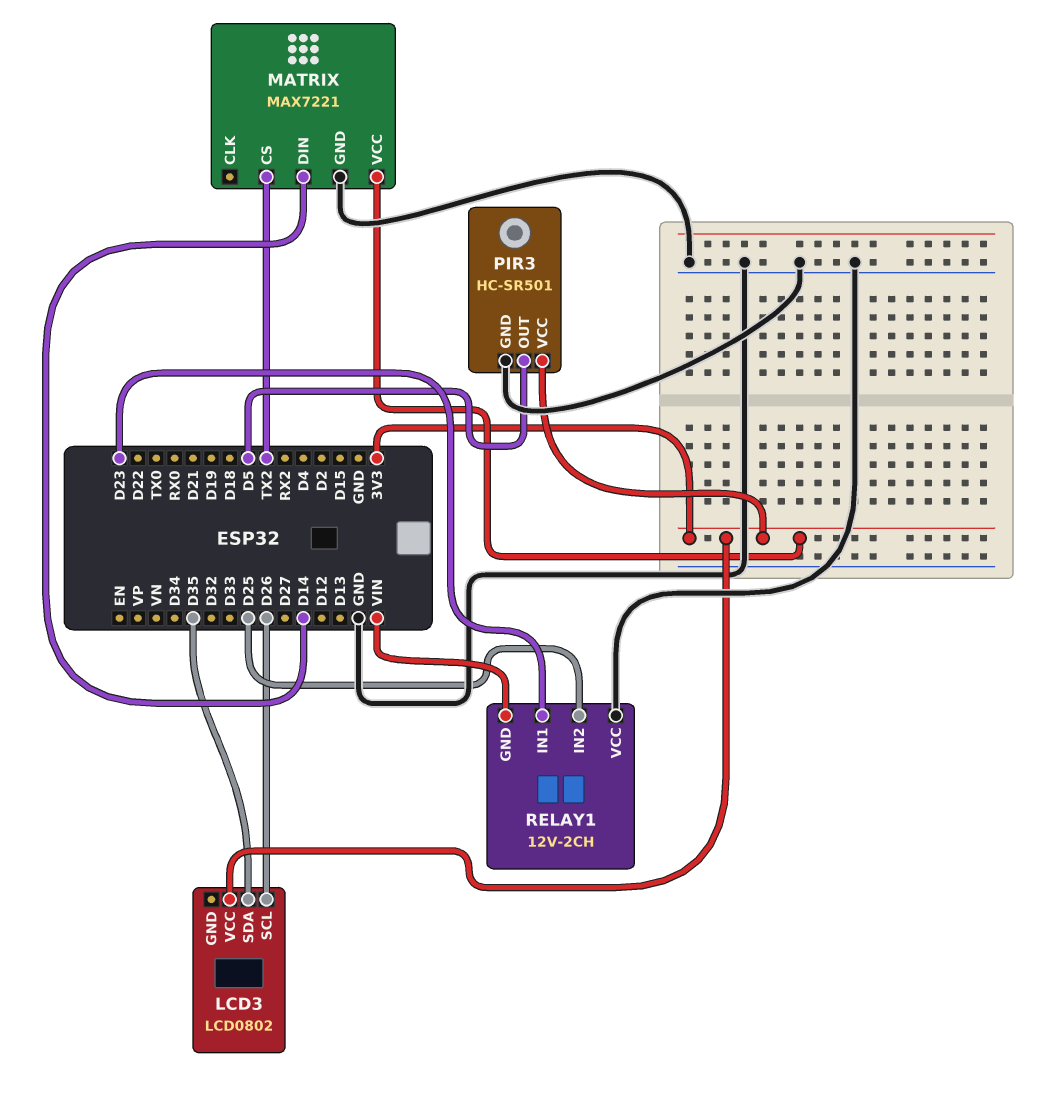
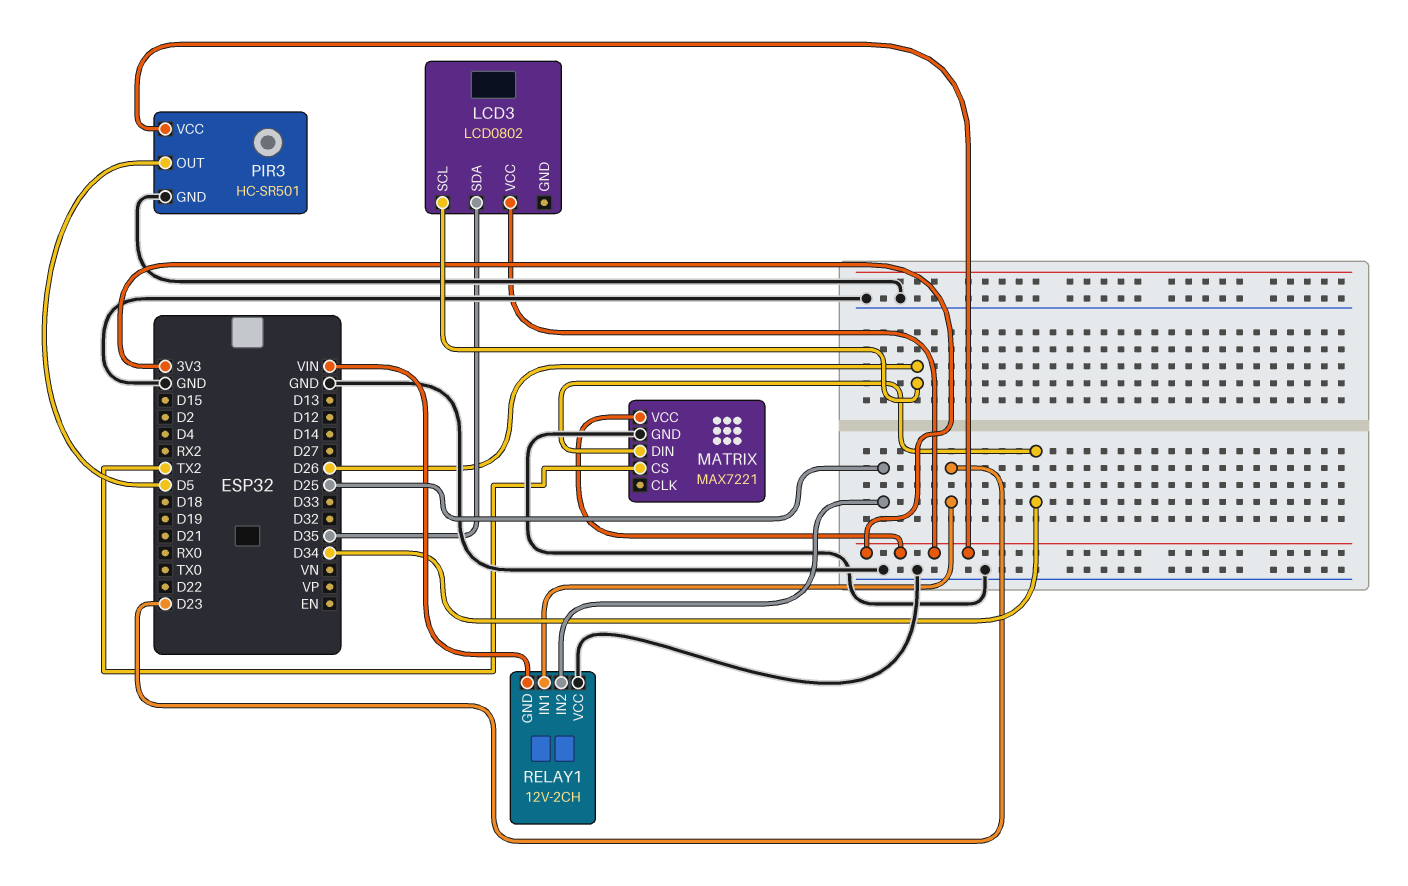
MATRIX pin DIN: D14 -> D34

